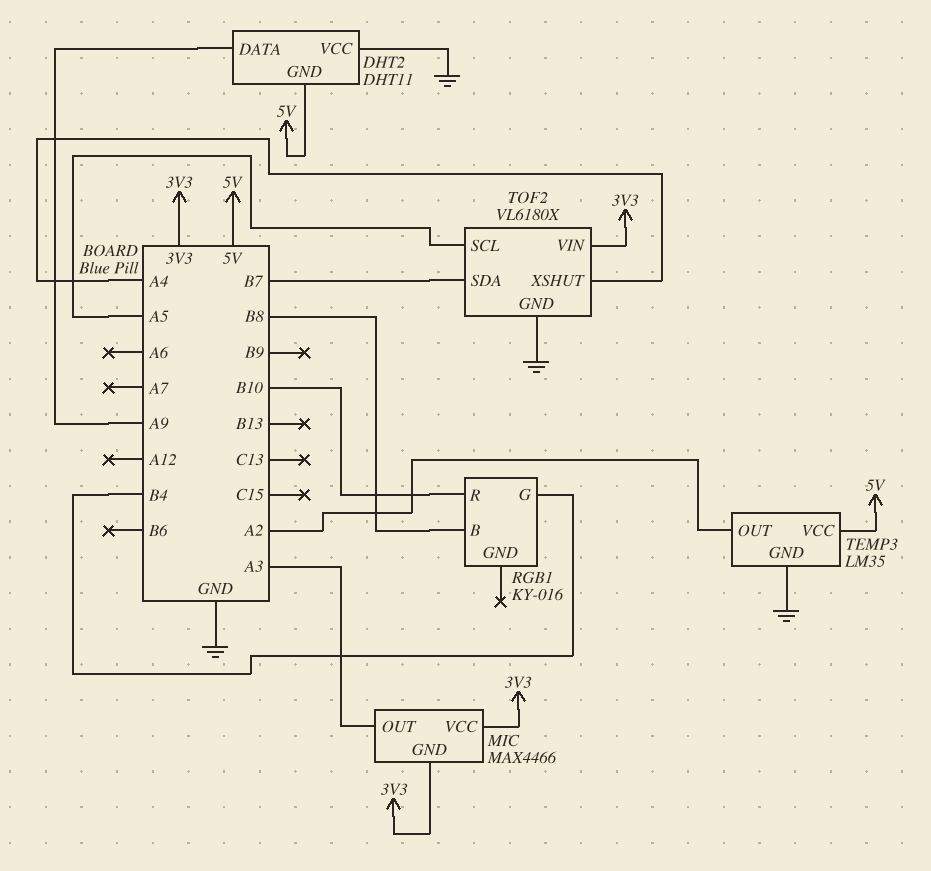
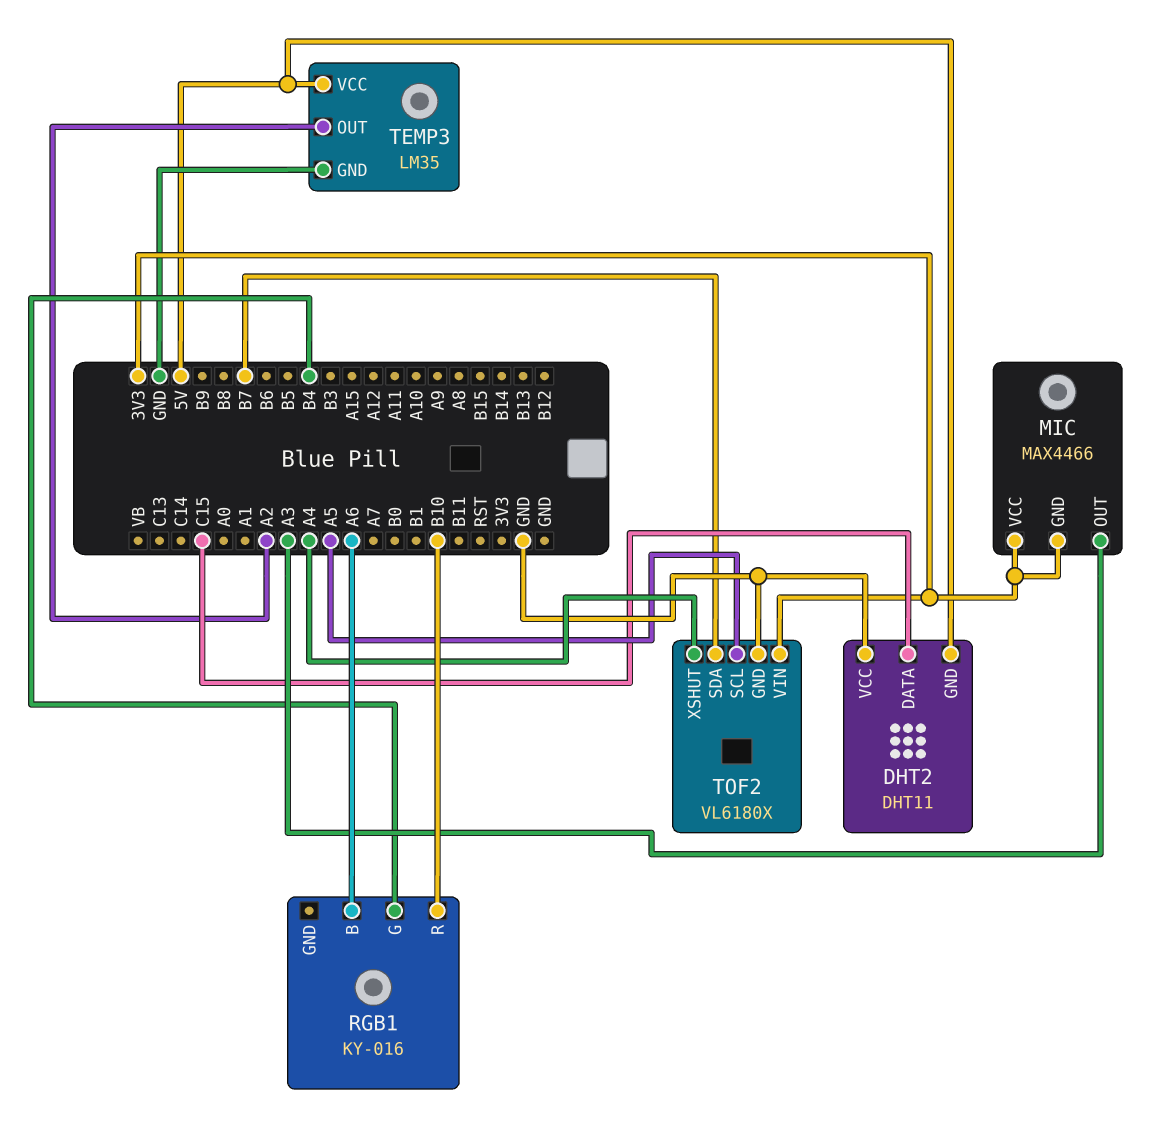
DHT2 pin DATA: A9 -> C15
RGB1 pin B: B8 -> A6

